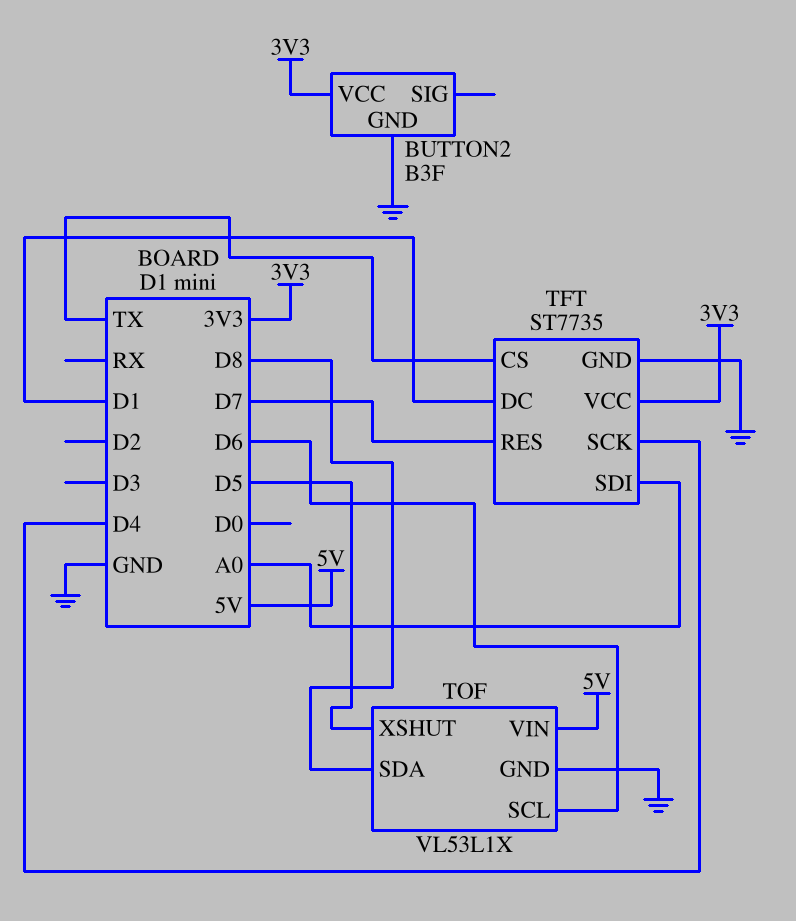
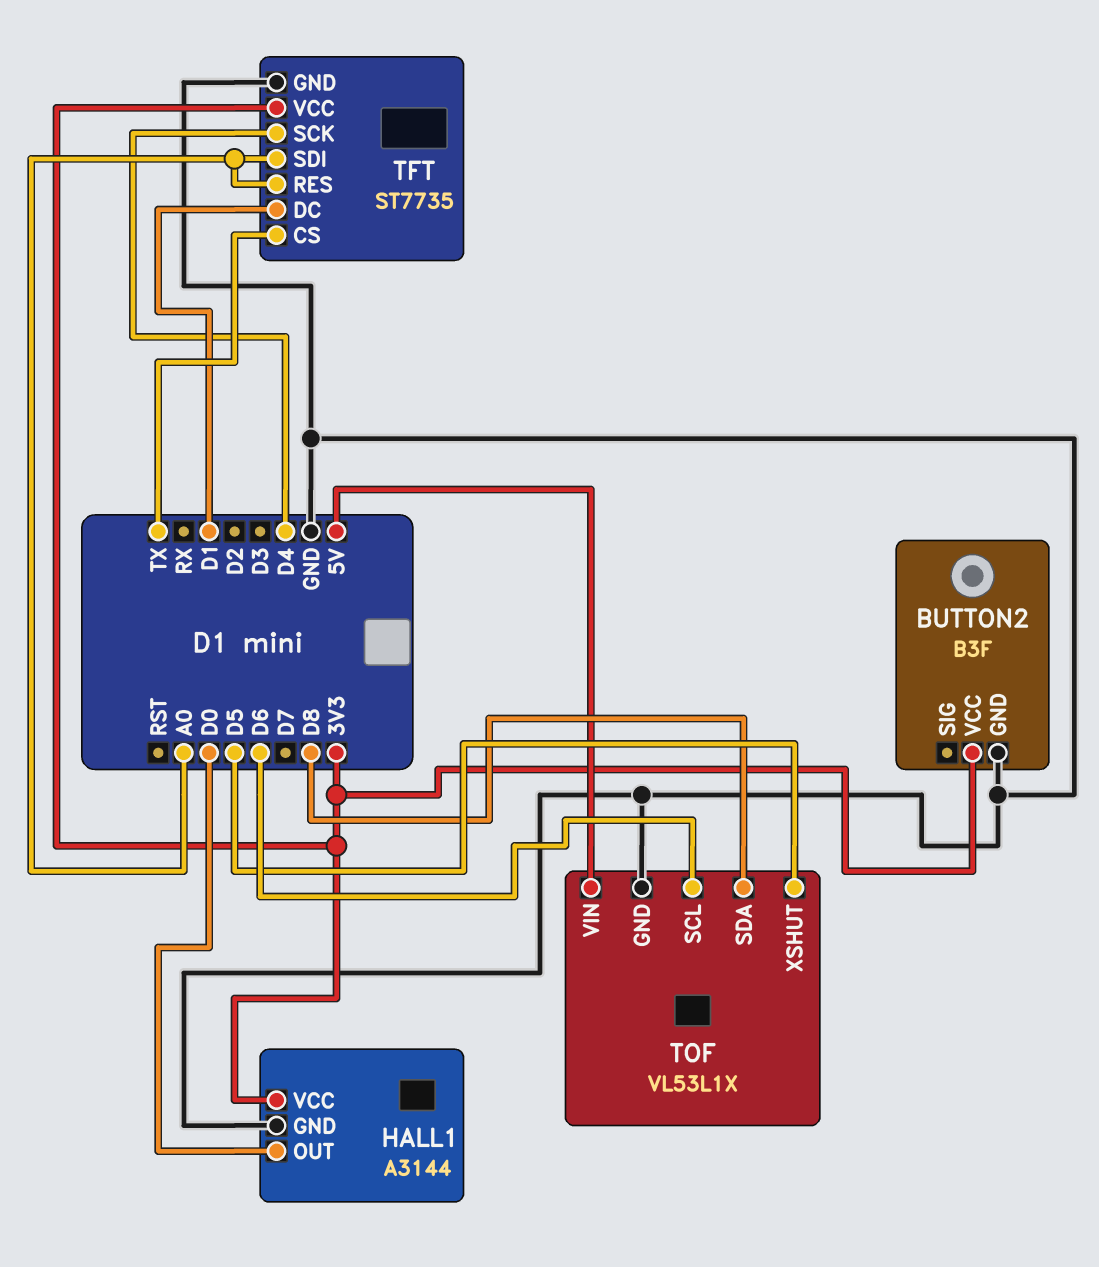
HALL1: none -> A3144
HALL1 pin GND: none -> GND
HALL1 pin OUT: none -> D0
HALL1 pin VCC: none -> 3V3
TFT pin RES: D7 -> A0

